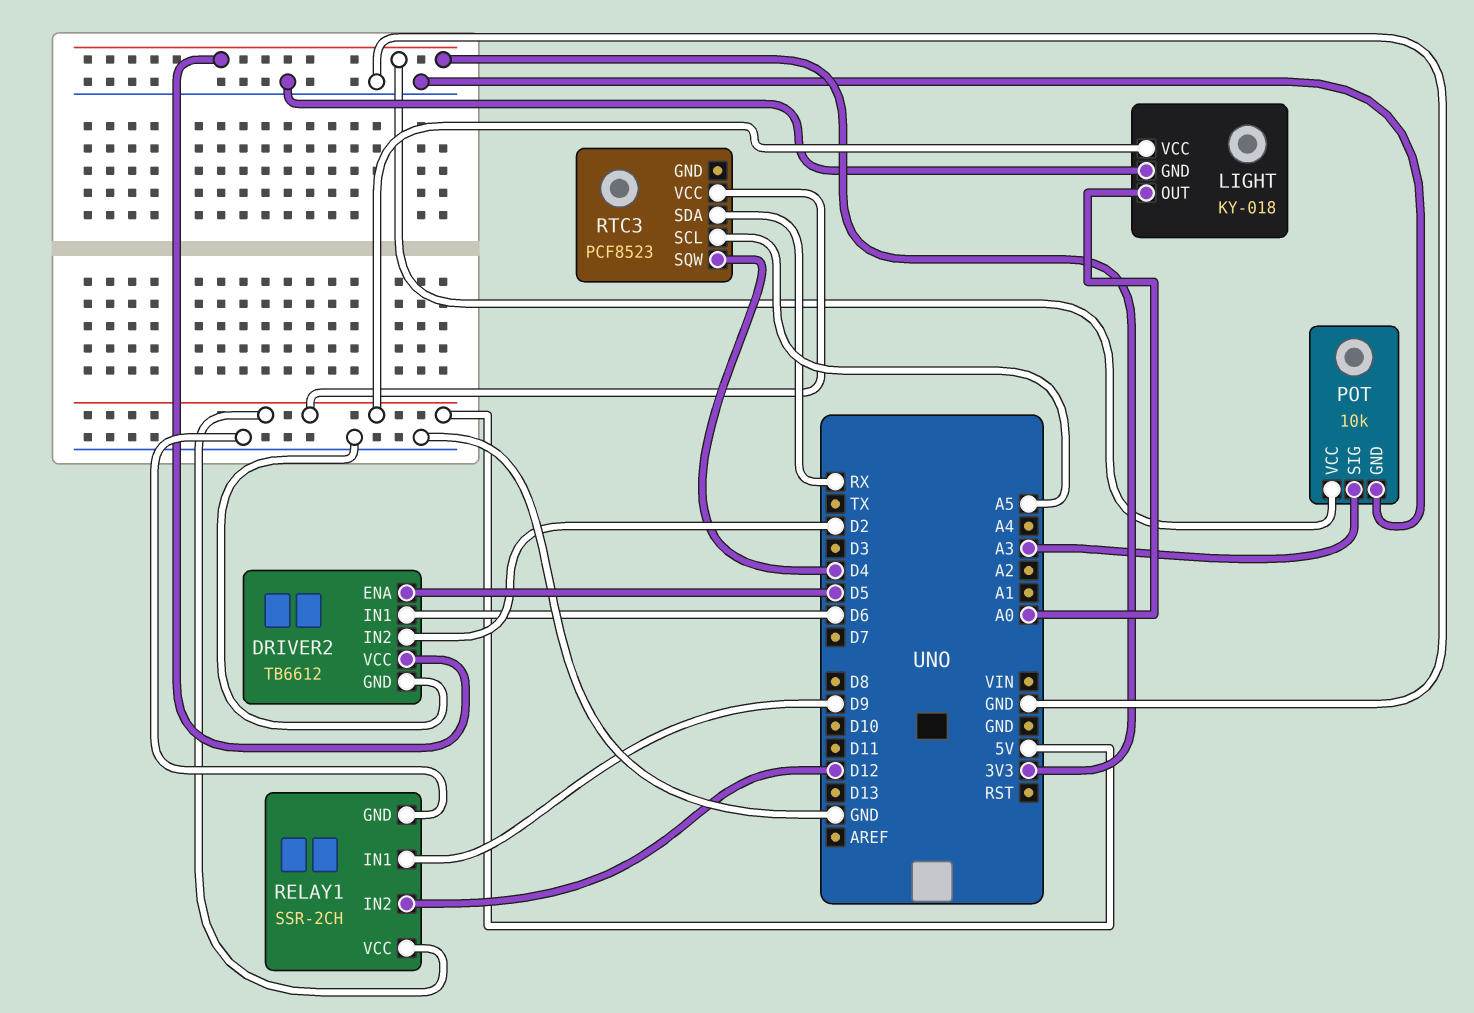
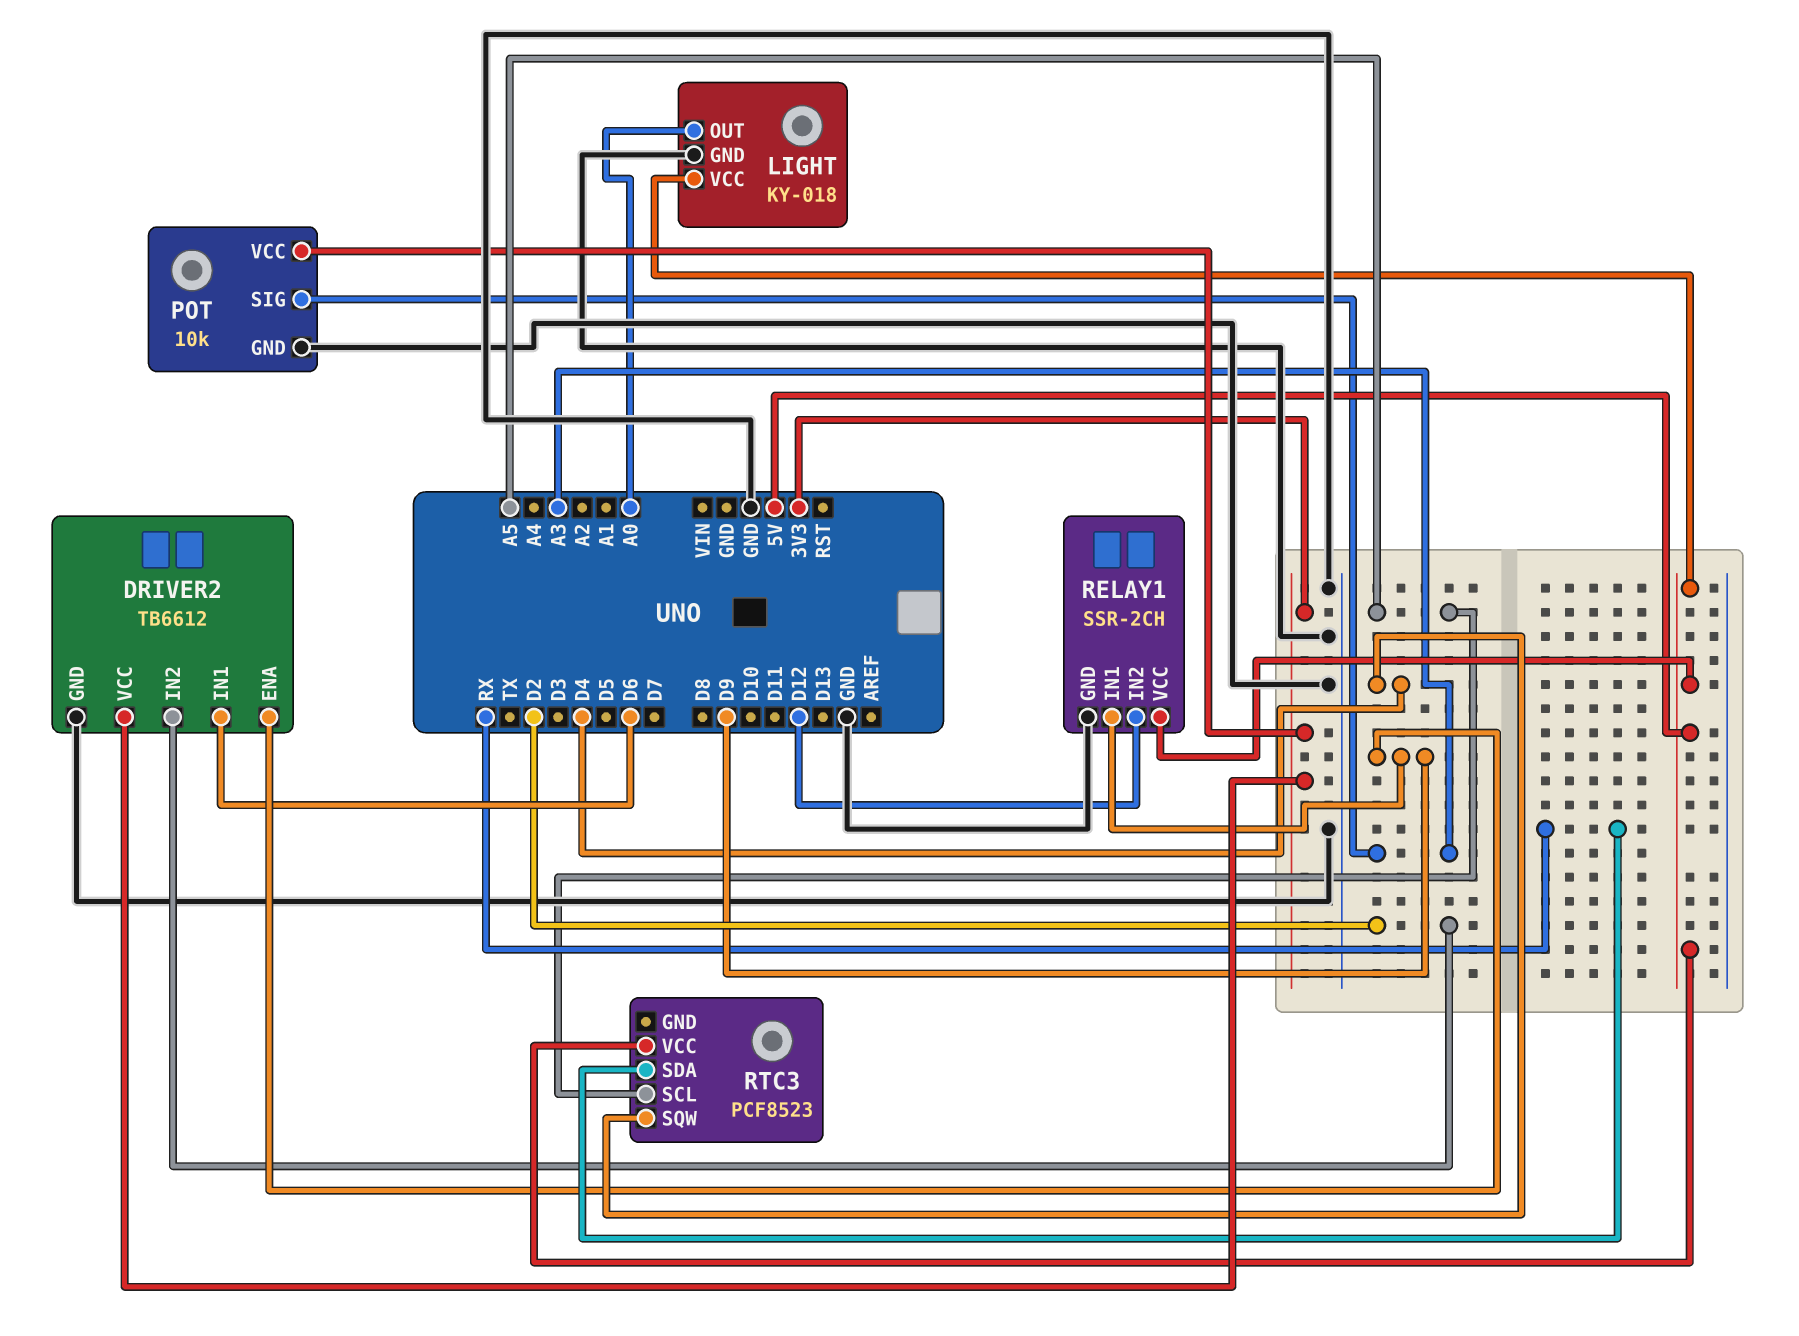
DRIVER2 pin ENA: D5 -> D9

